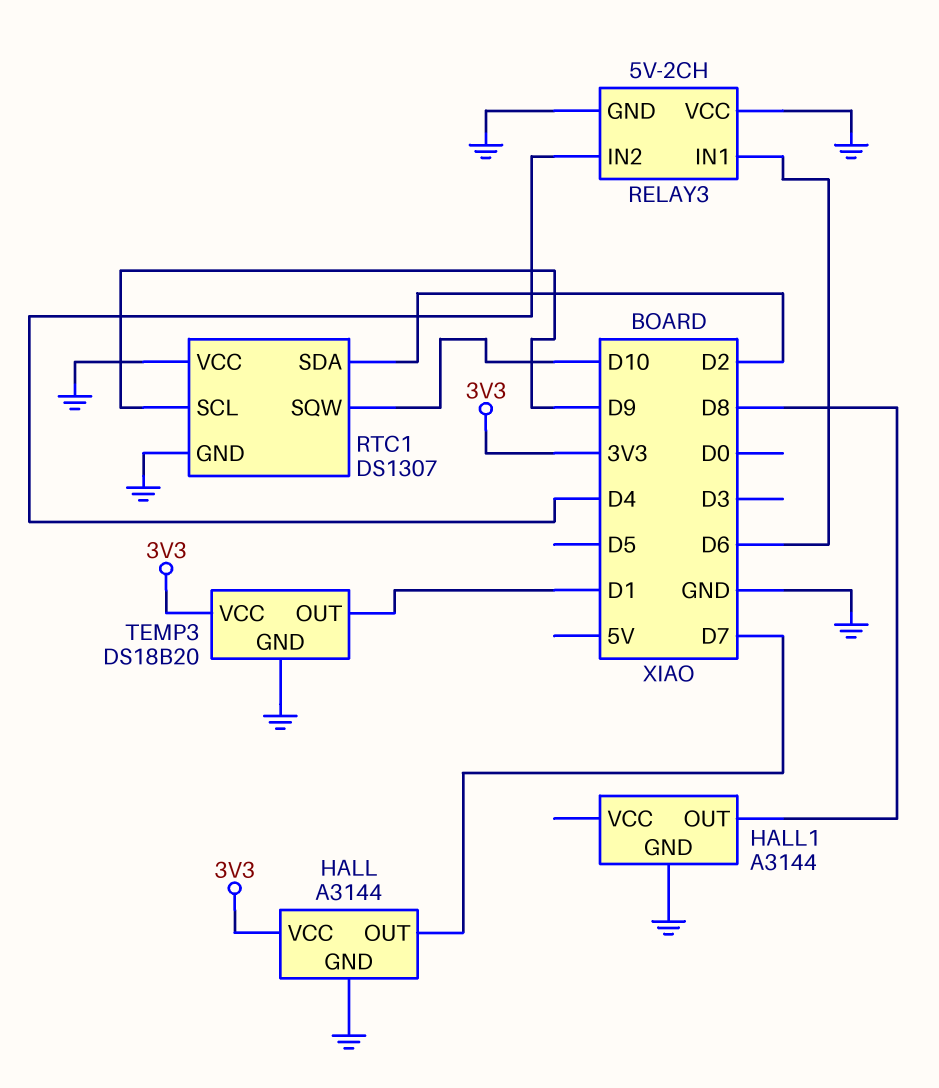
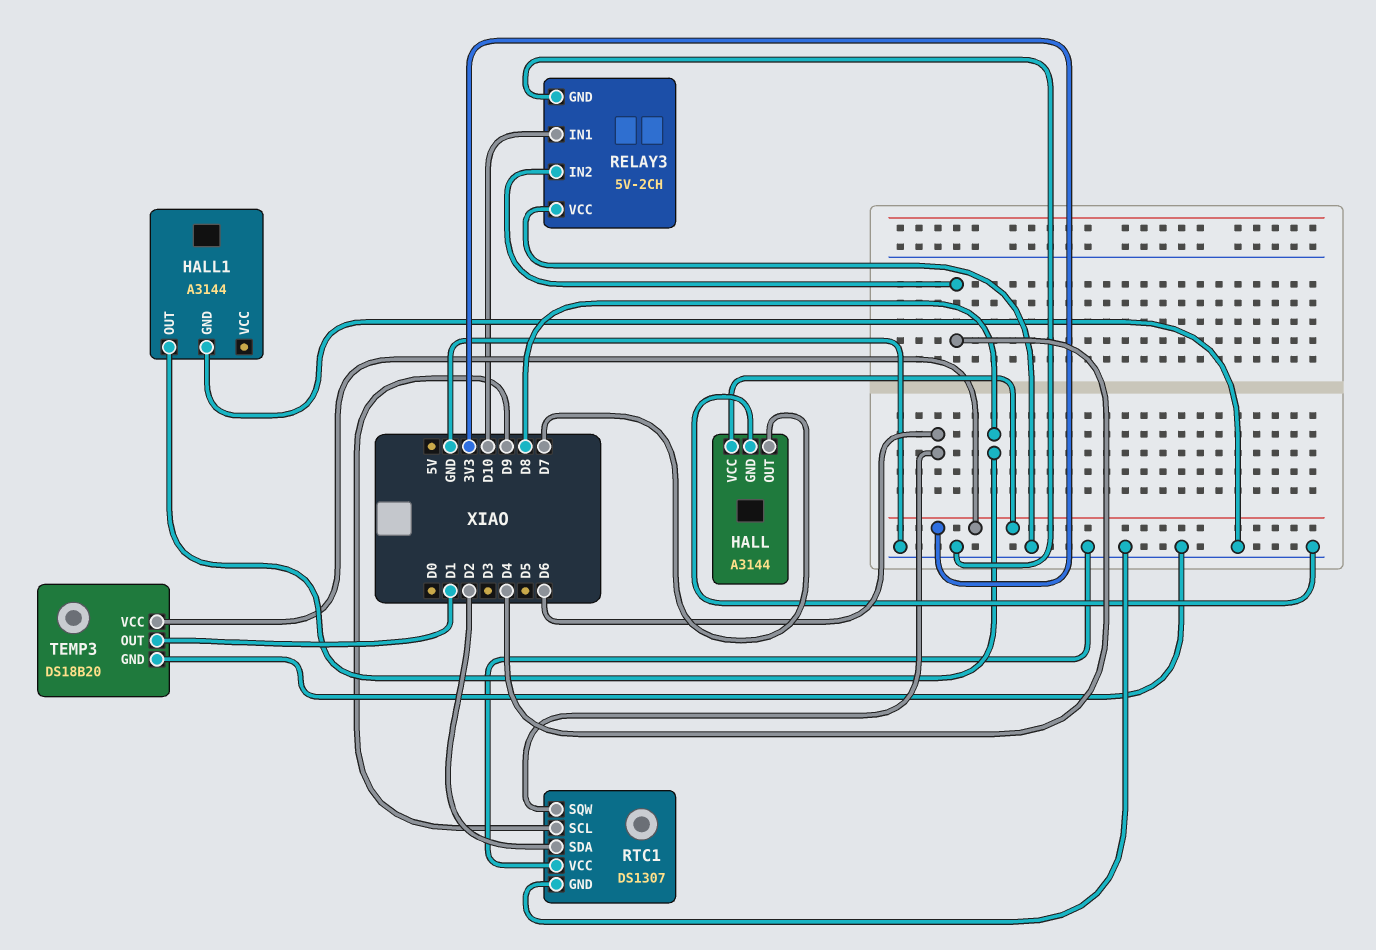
RELAY3 pin IN1: D6 -> D10
RTC1 pin SQW: D10 -> D6

